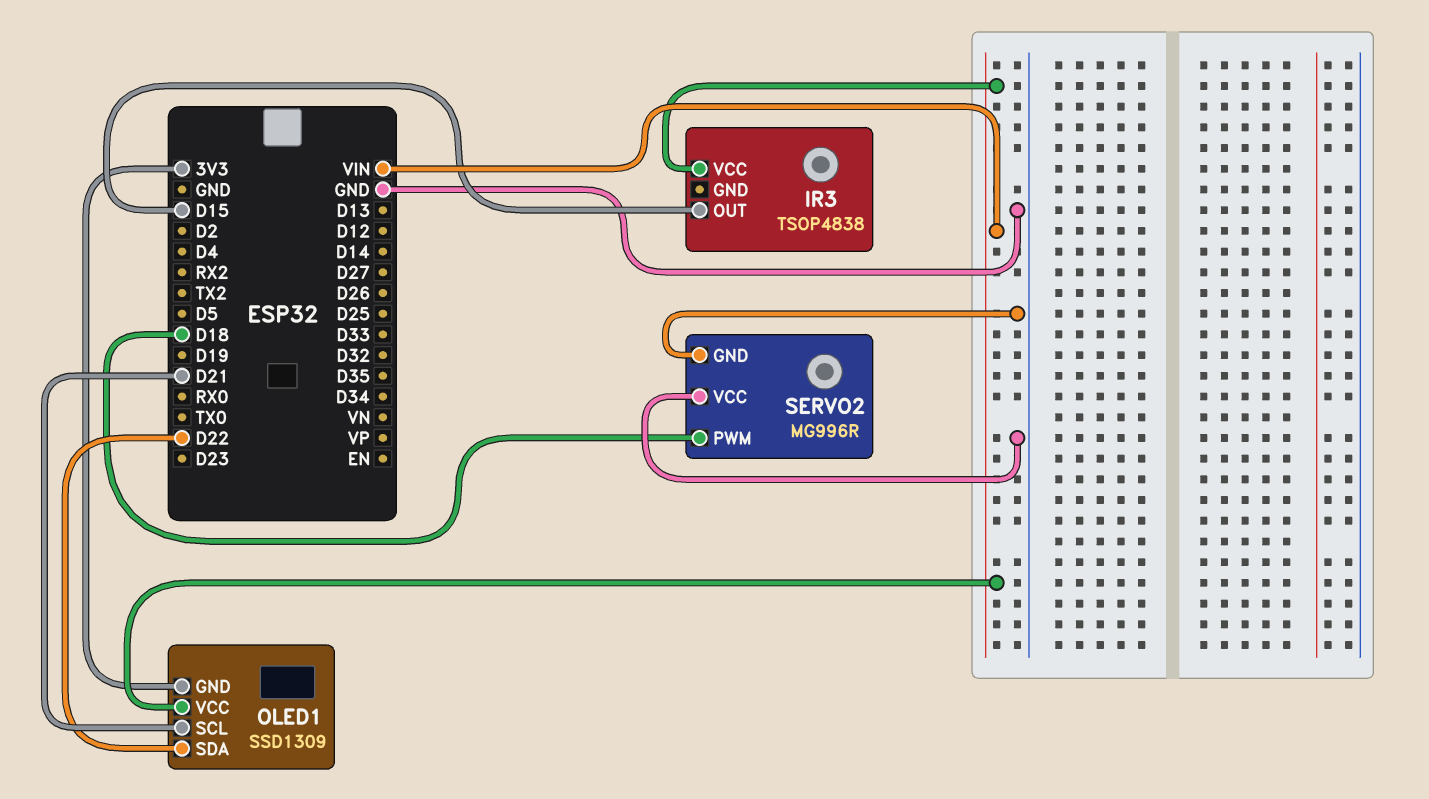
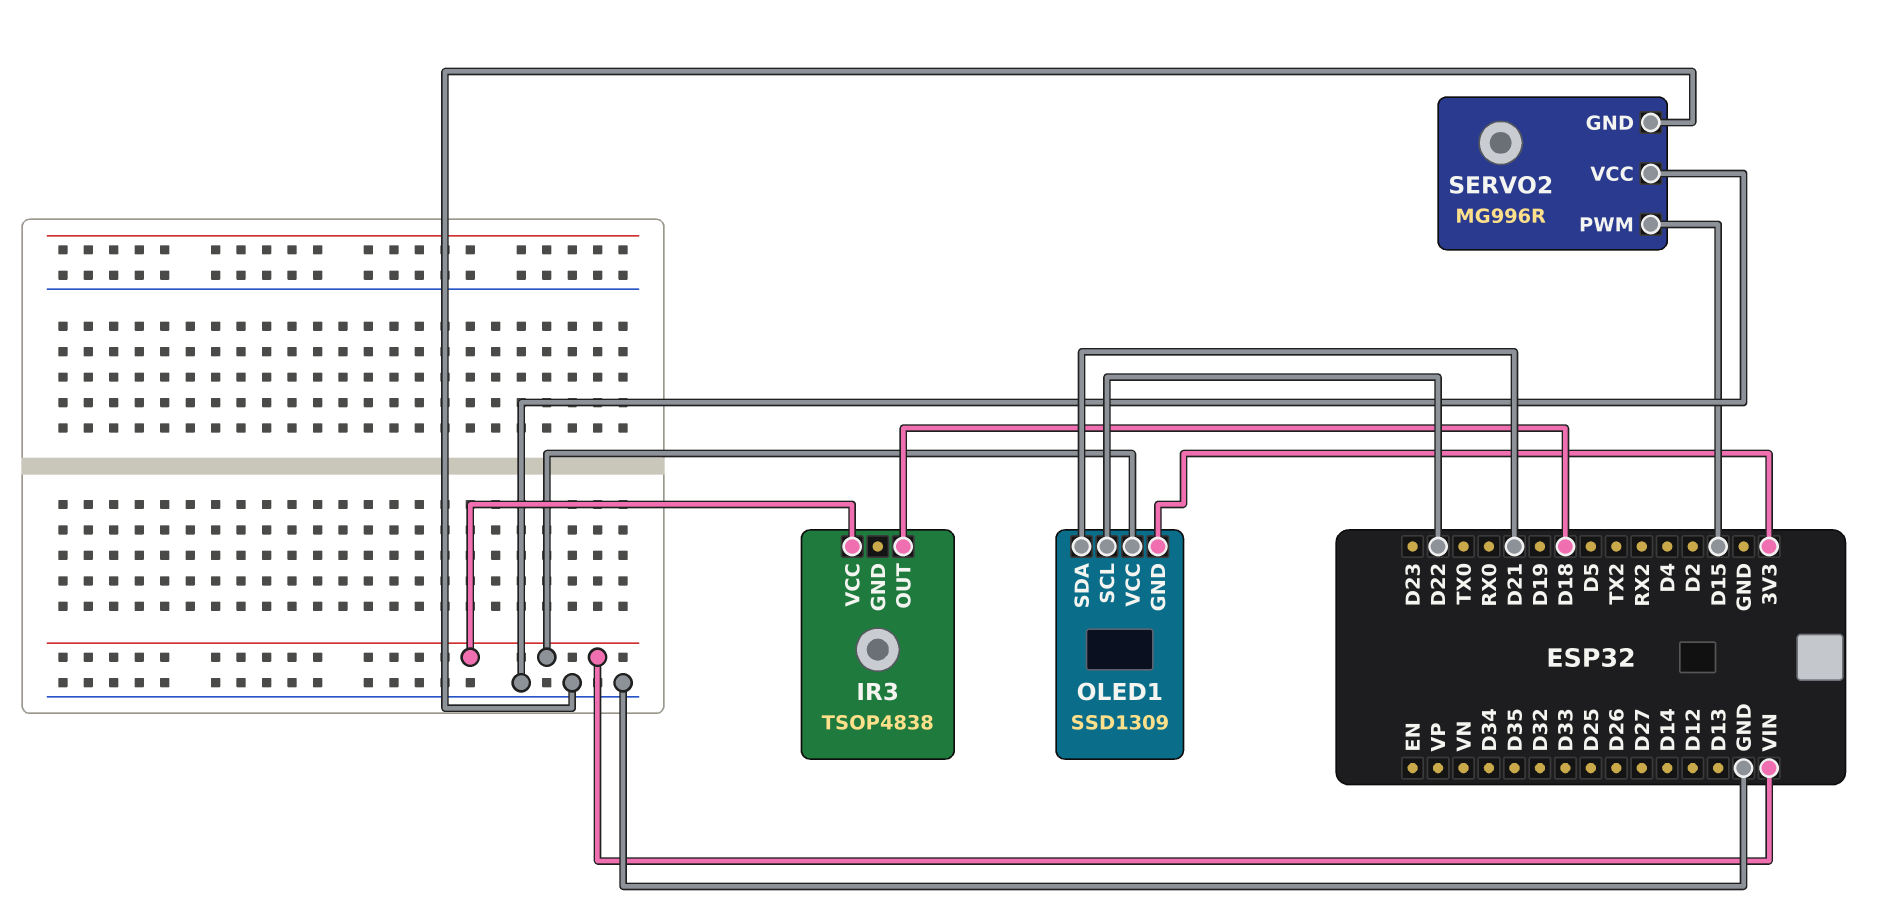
IR3 pin OUT: D15 -> D18
OLED1 pin SCL: D21 -> D22
OLED1 pin SDA: D22 -> D21
SERVO2 pin PWM: D18 -> D15

